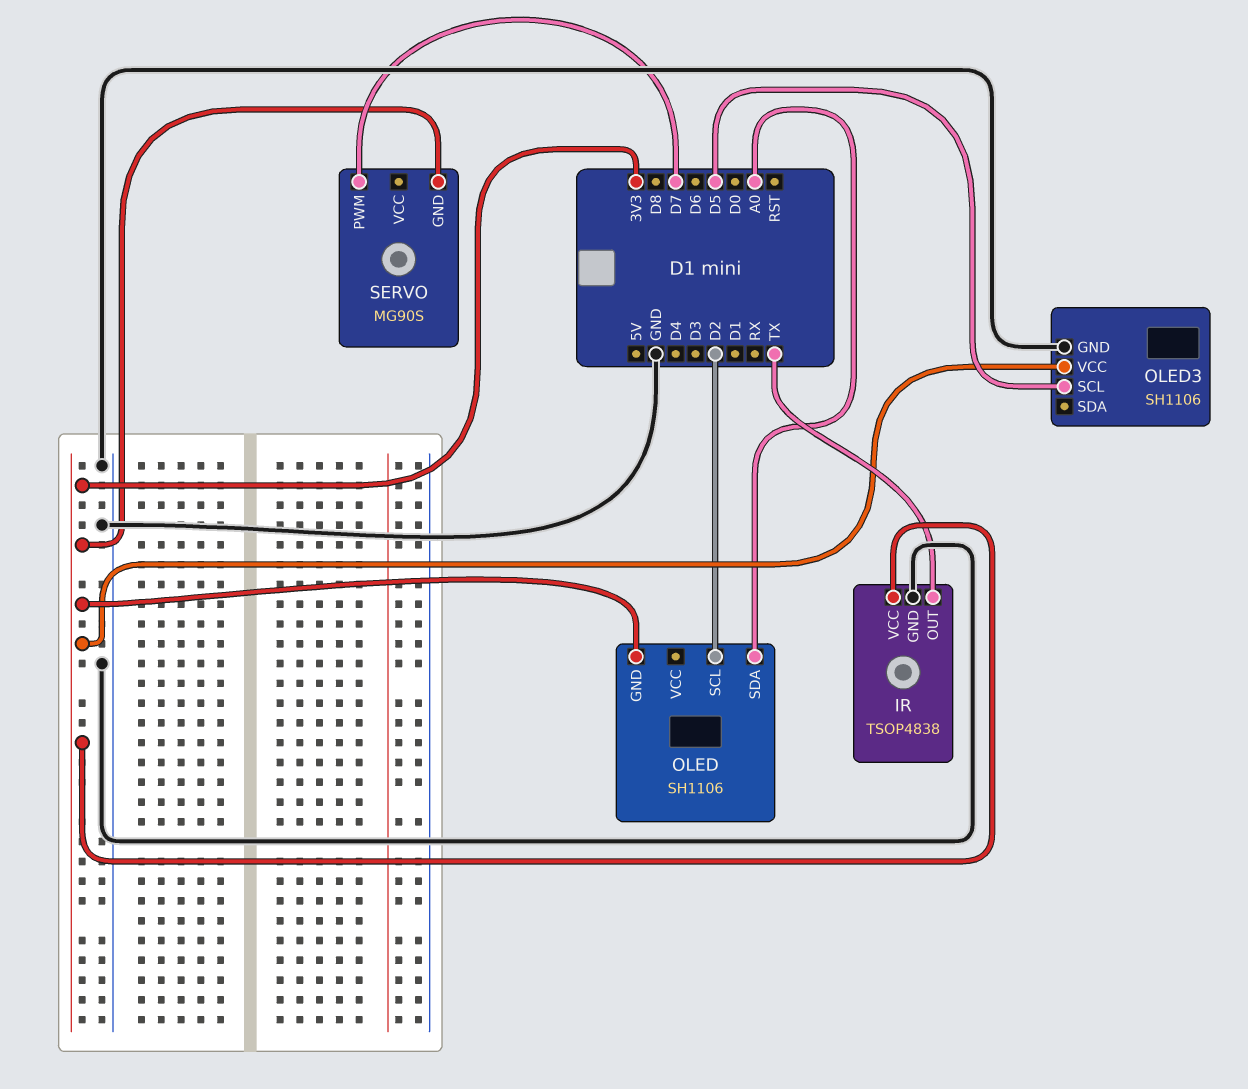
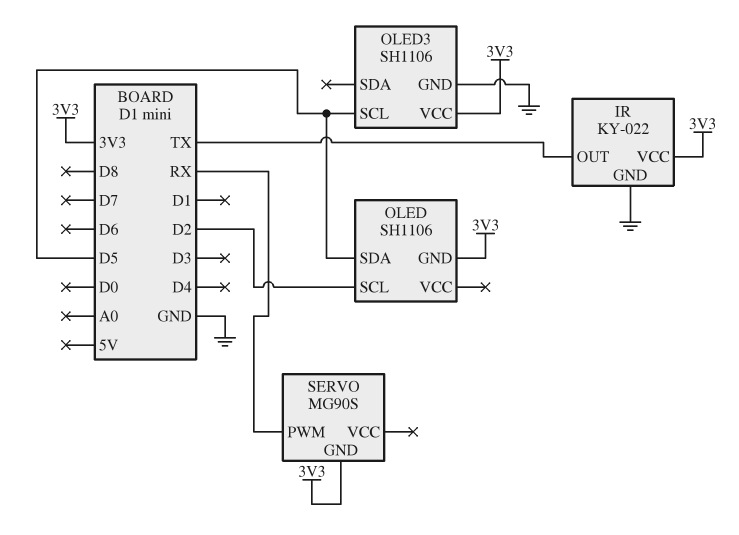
IR: TSOP4838 -> KY-022
OLED pin SDA: A0 -> D5
SERVO pin PWM: D7 -> RX

